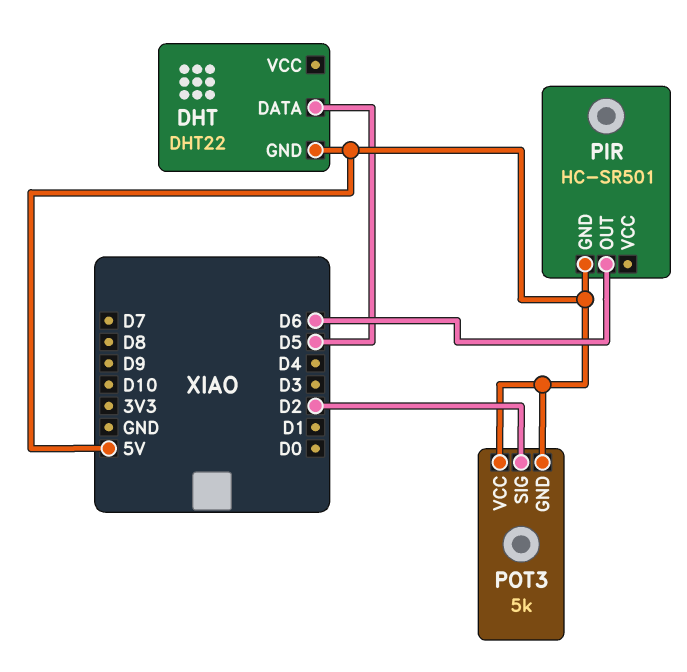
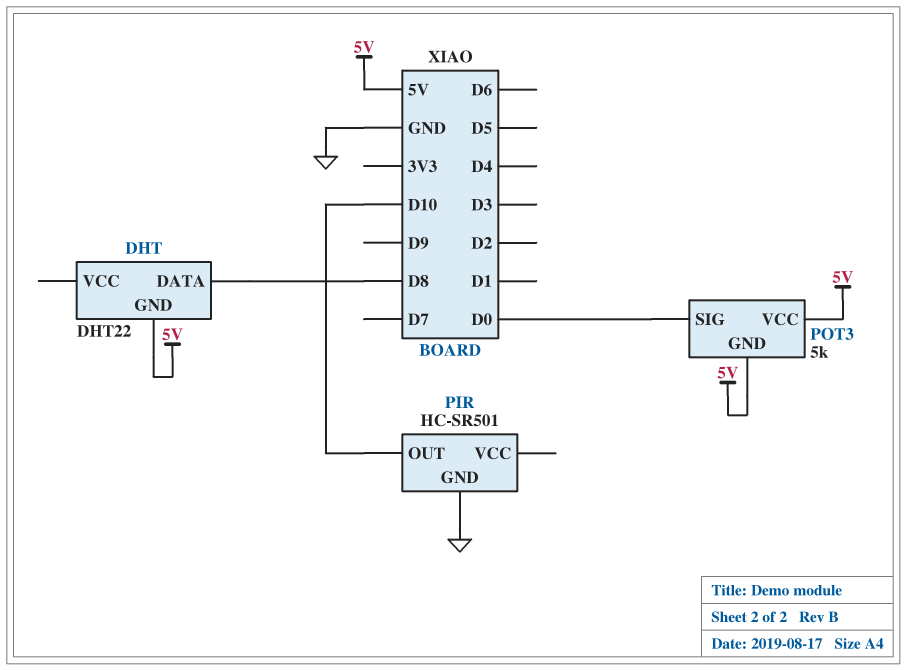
DHT pin DATA: D5 -> D8
PIR pin GND: 5V -> GND
PIR pin OUT: D6 -> D10
POT3 pin SIG: D2 -> D0

